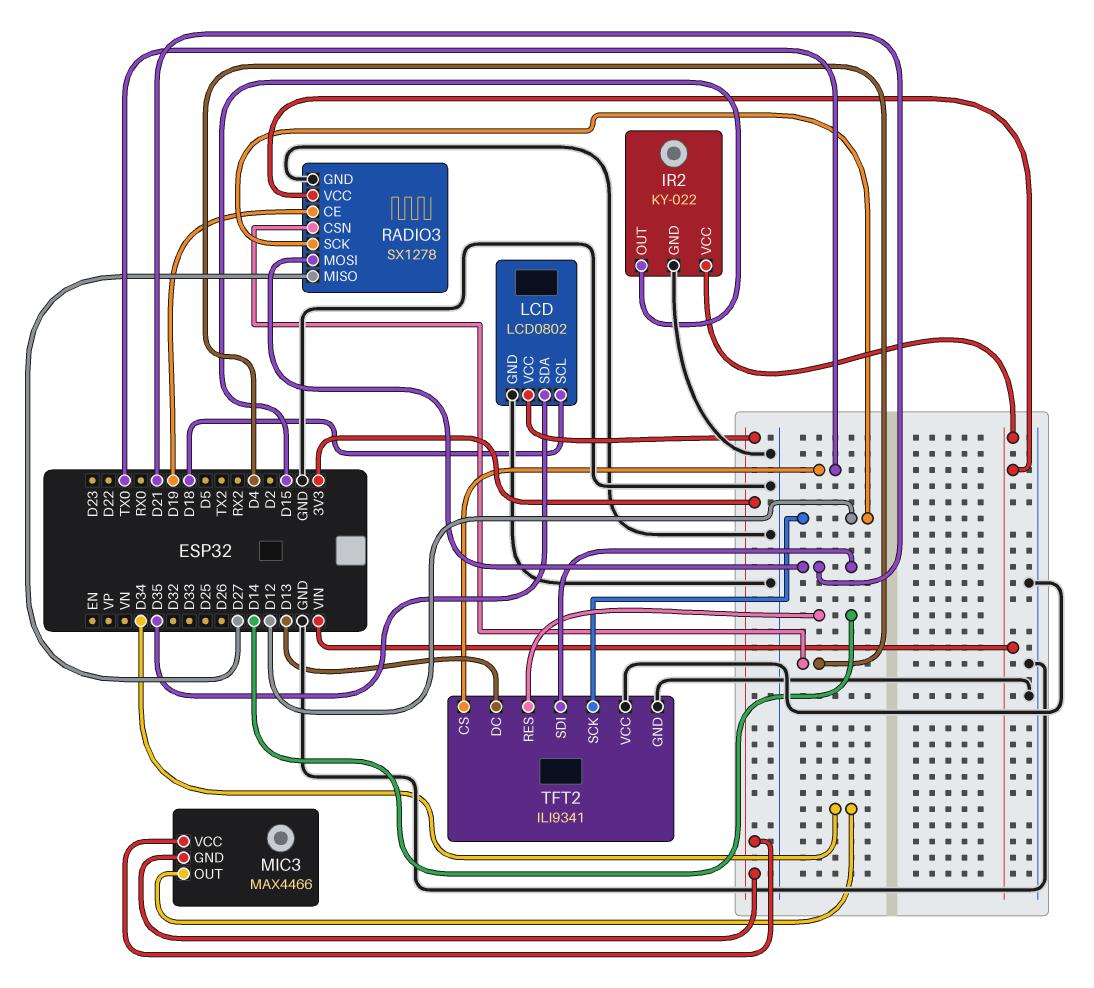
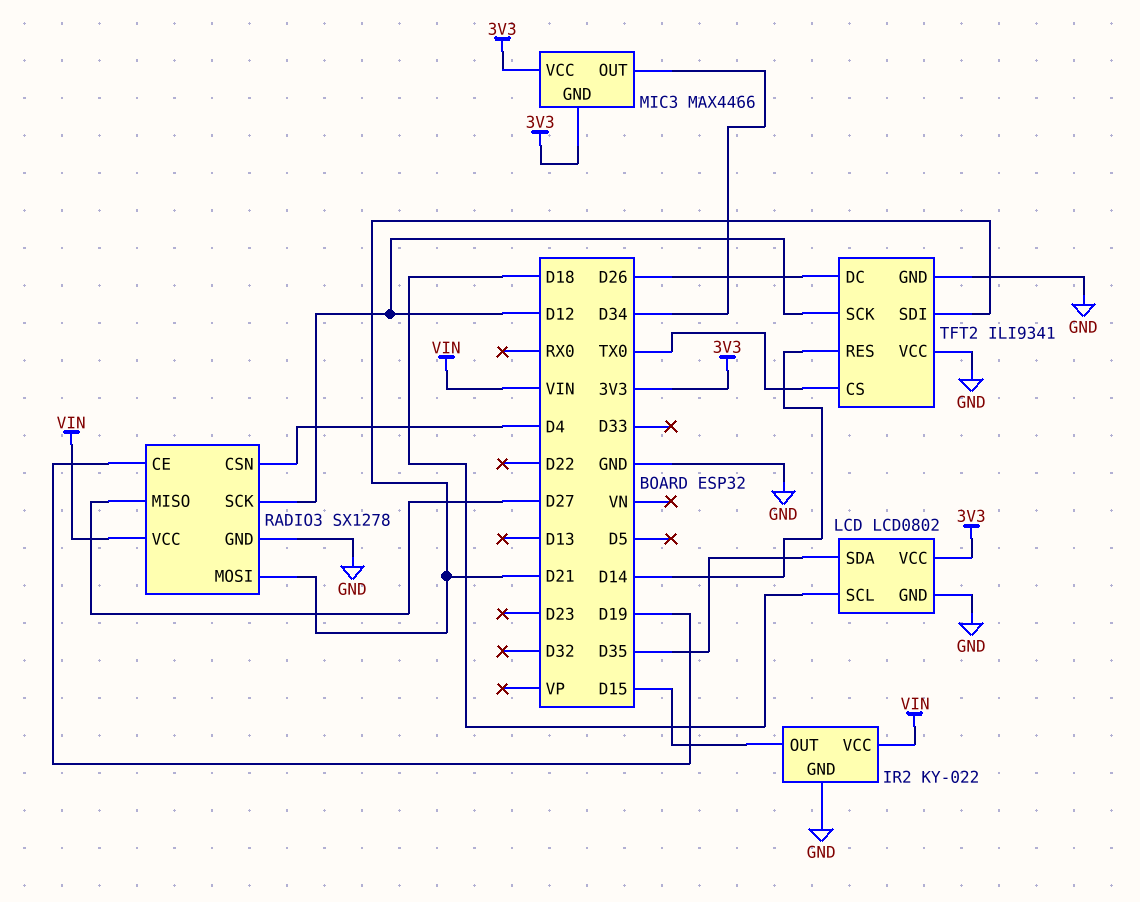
TFT2 pin DC: D13 -> D26

